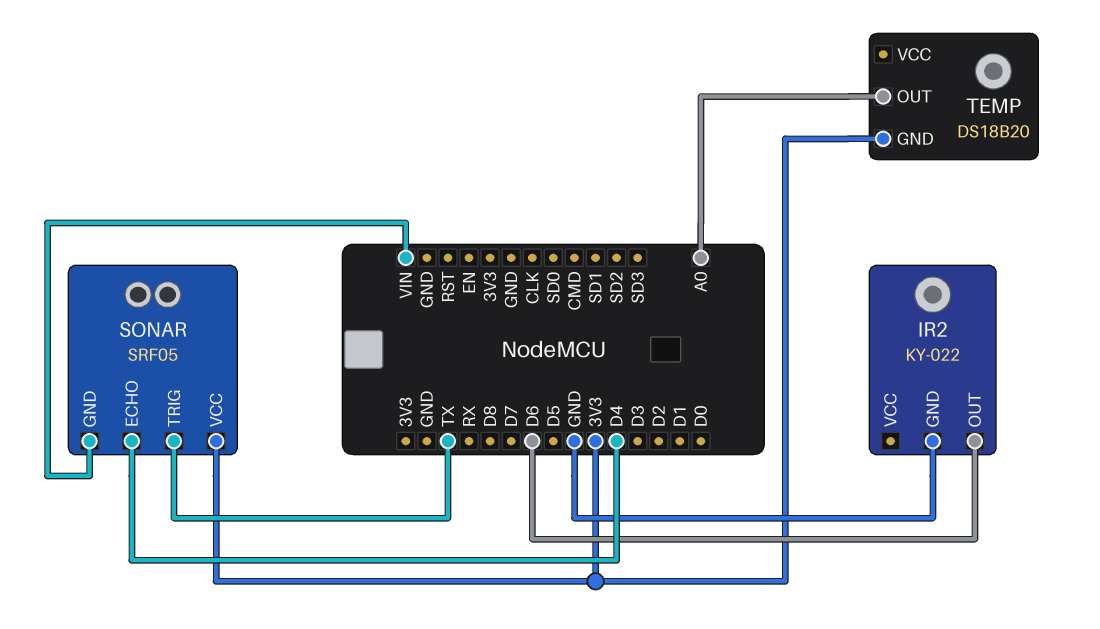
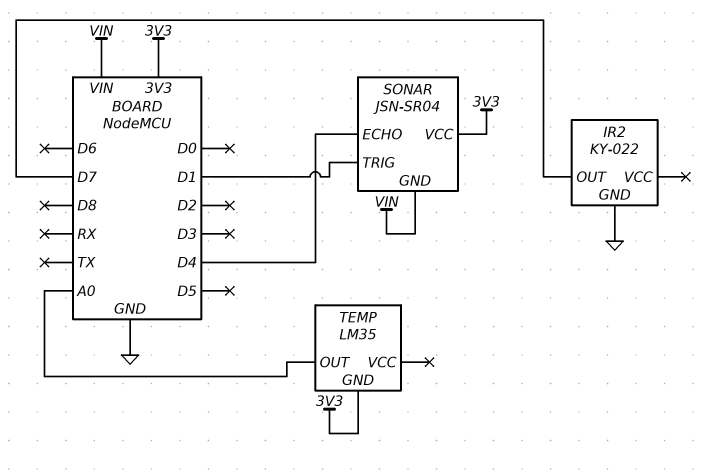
IR2 pin OUT: D6 -> D7
SONAR: SRF05 -> JSN-SR04
SONAR pin TRIG: TX -> D1
TEMP: DS18B20 -> LM35

